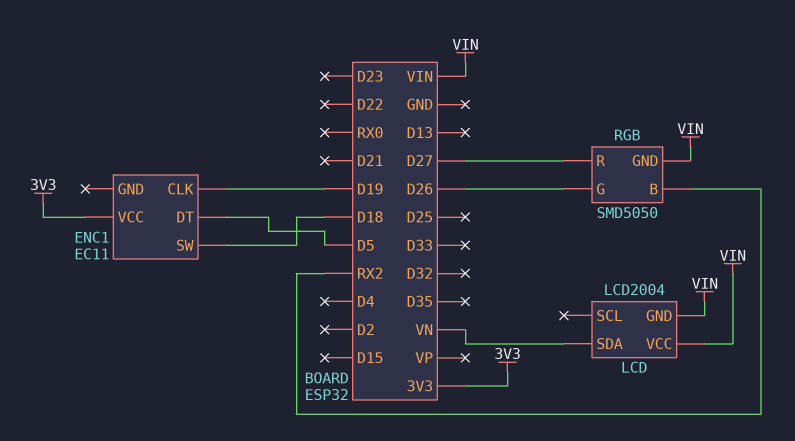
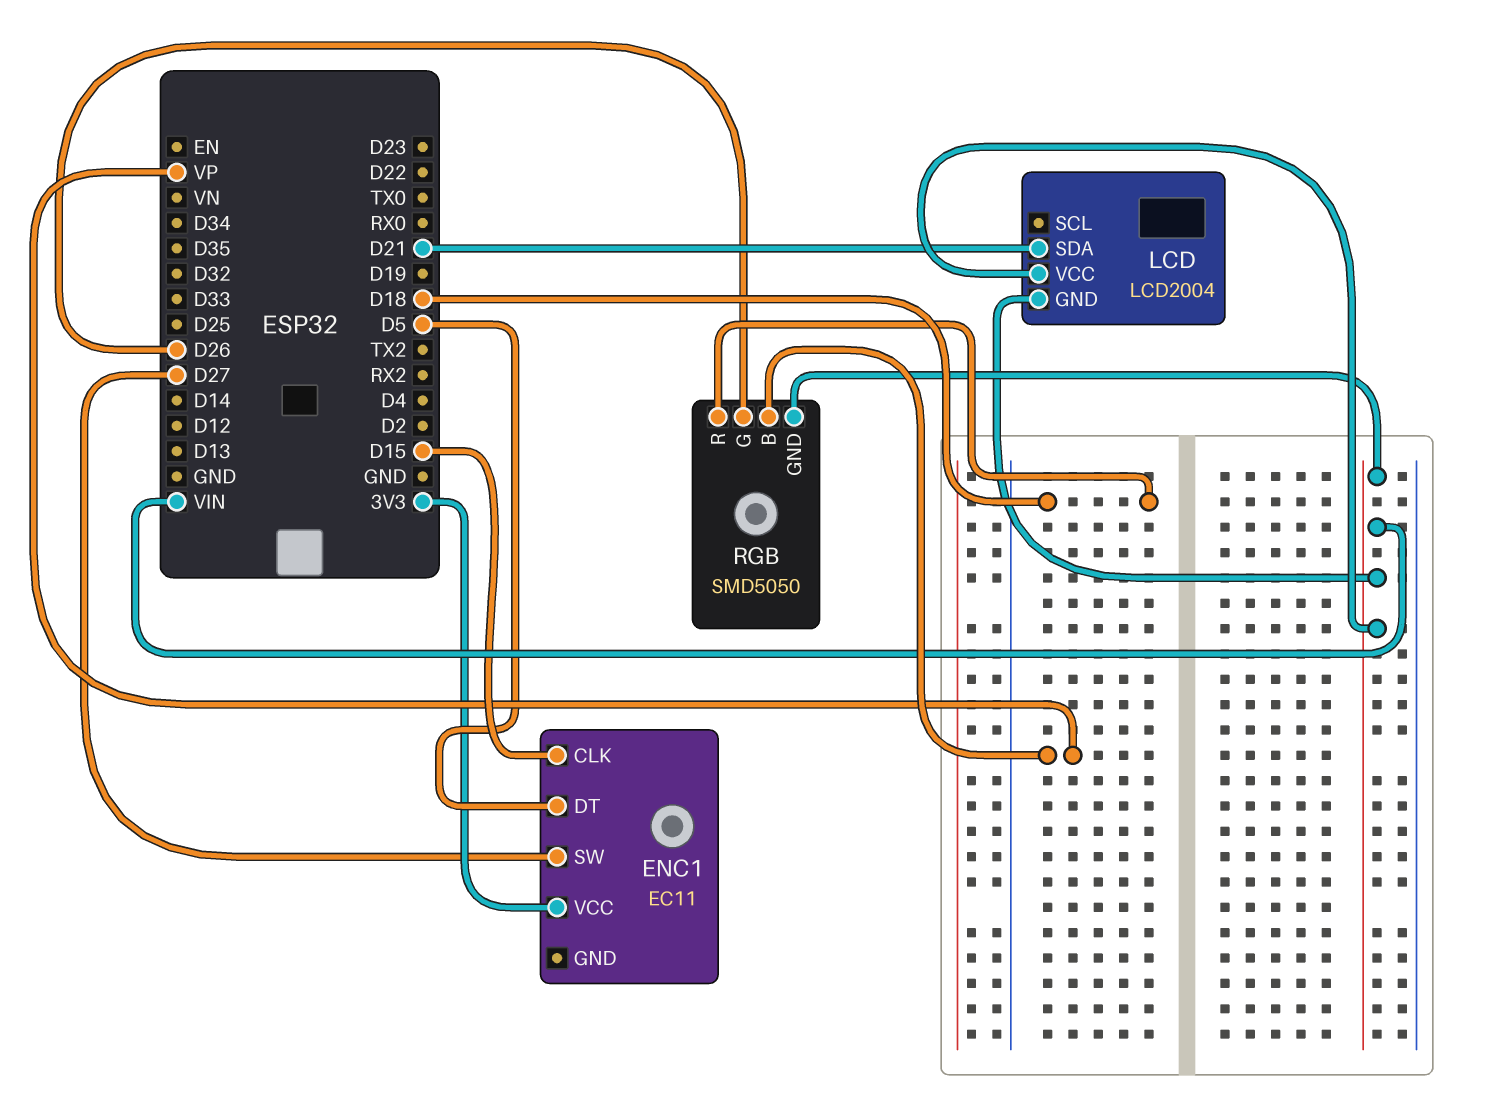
ENC1 pin CLK: D19 -> D15
ENC1 pin SW: D18 -> D27
LCD pin SDA: VN -> D21
RGB pin B: RX2 -> VP
RGB pin R: D27 -> D18

